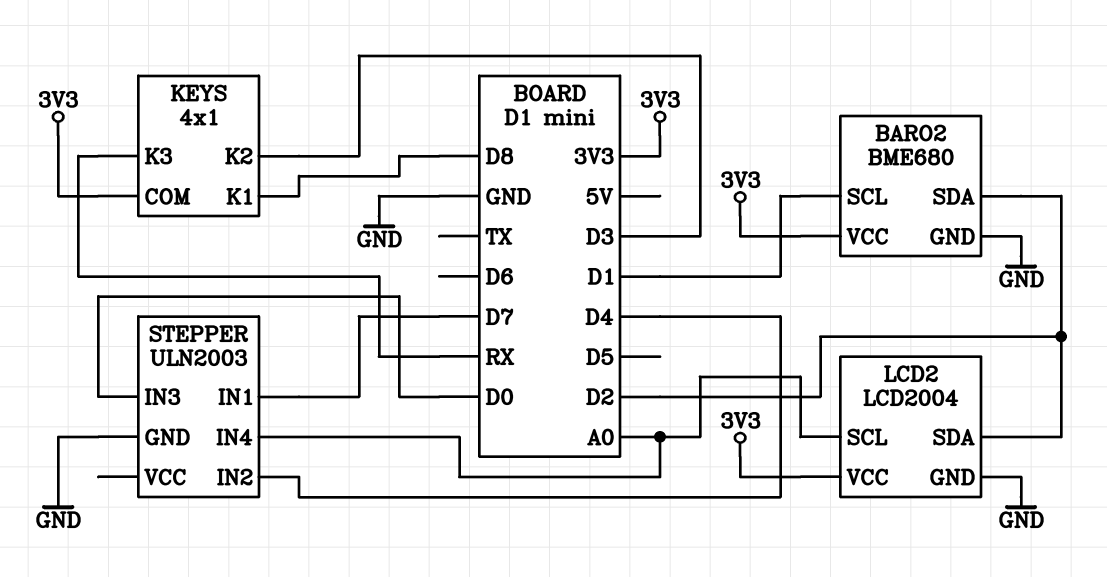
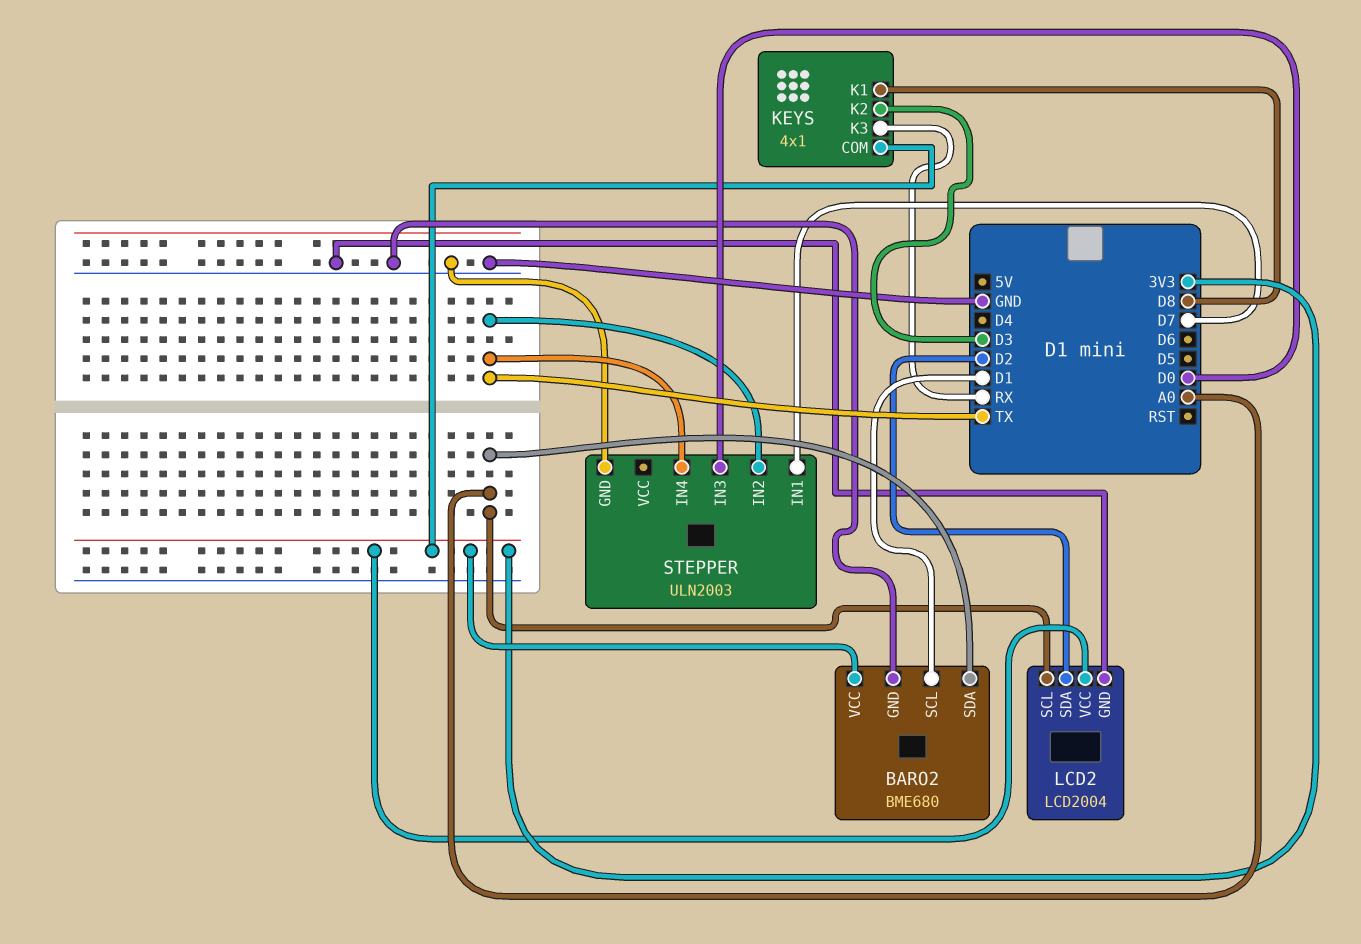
BARO2 pin SDA: D2 -> A0
STEPPER pin IN2: D4 -> TX
STEPPER pin IN4: A0 -> TX

